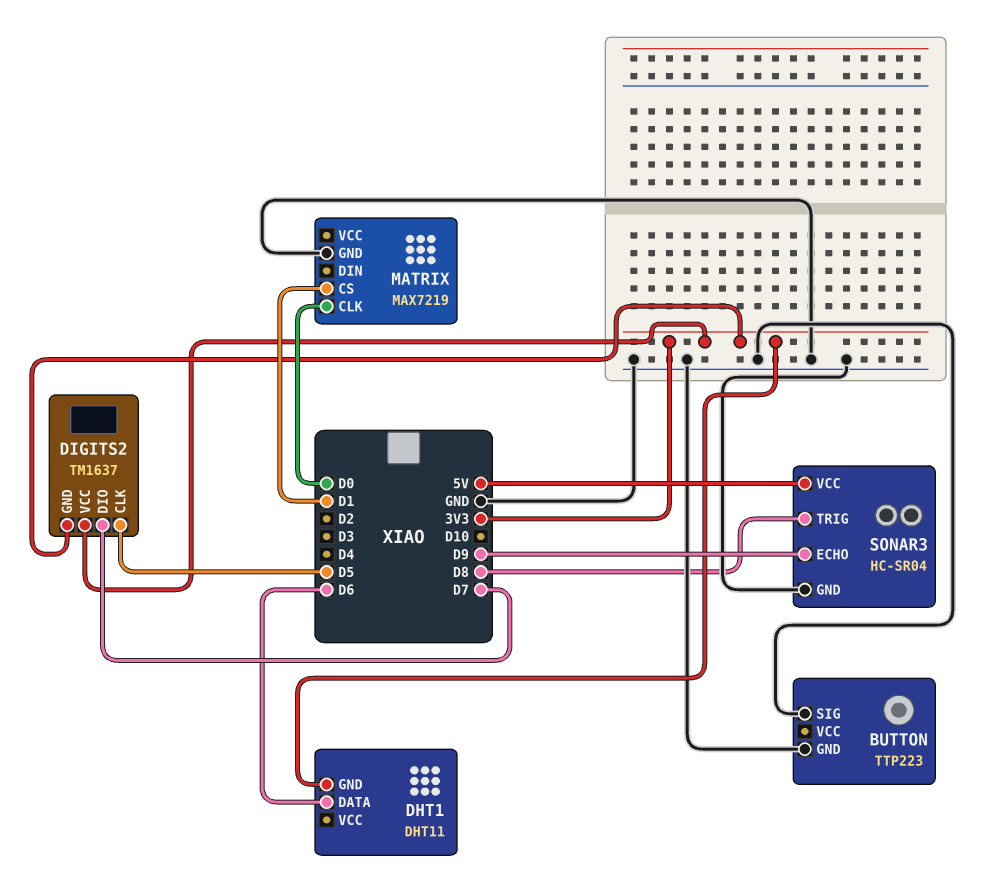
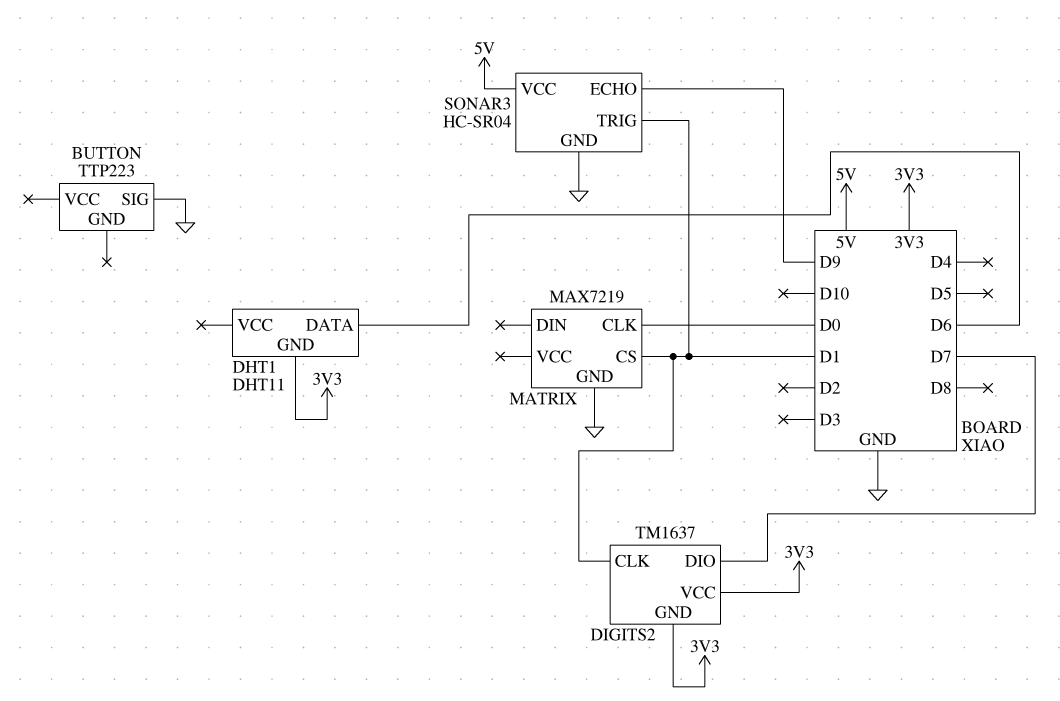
BUTTON pin GND: GND -> none
DIGITS2 pin CLK: D5 -> D1
SONAR3 pin TRIG: D8 -> D1

